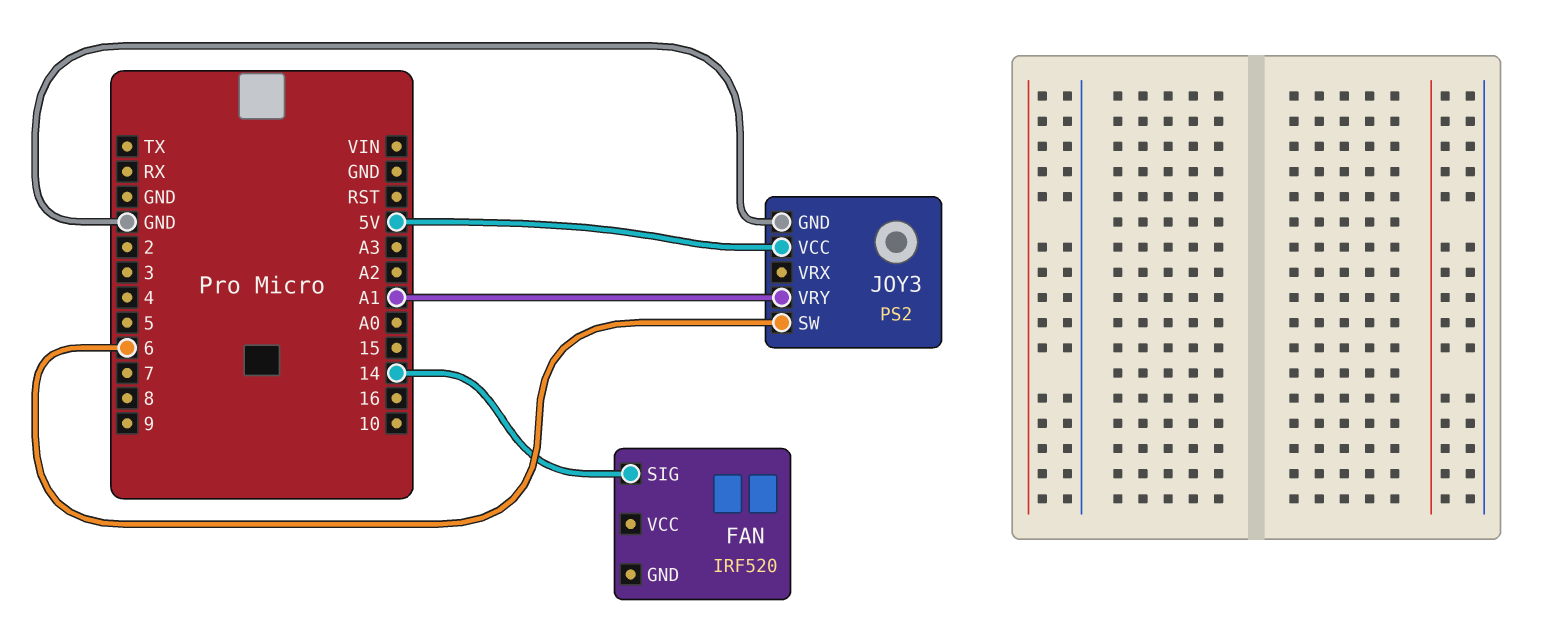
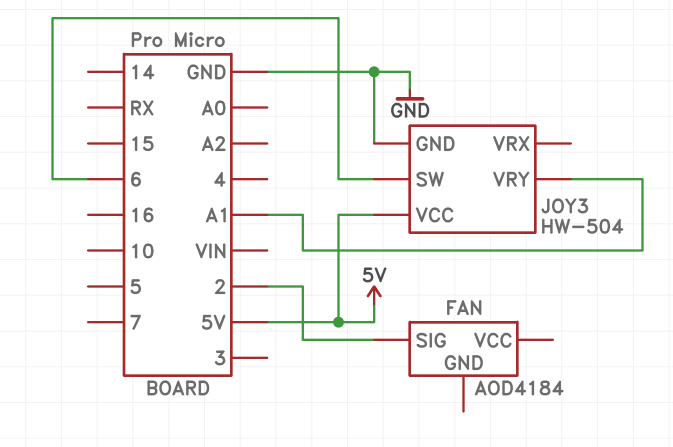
FAN: IRF520 -> AOD4184
FAN pin SIG: 14 -> 2
JOY3: PS2 -> HW-504

